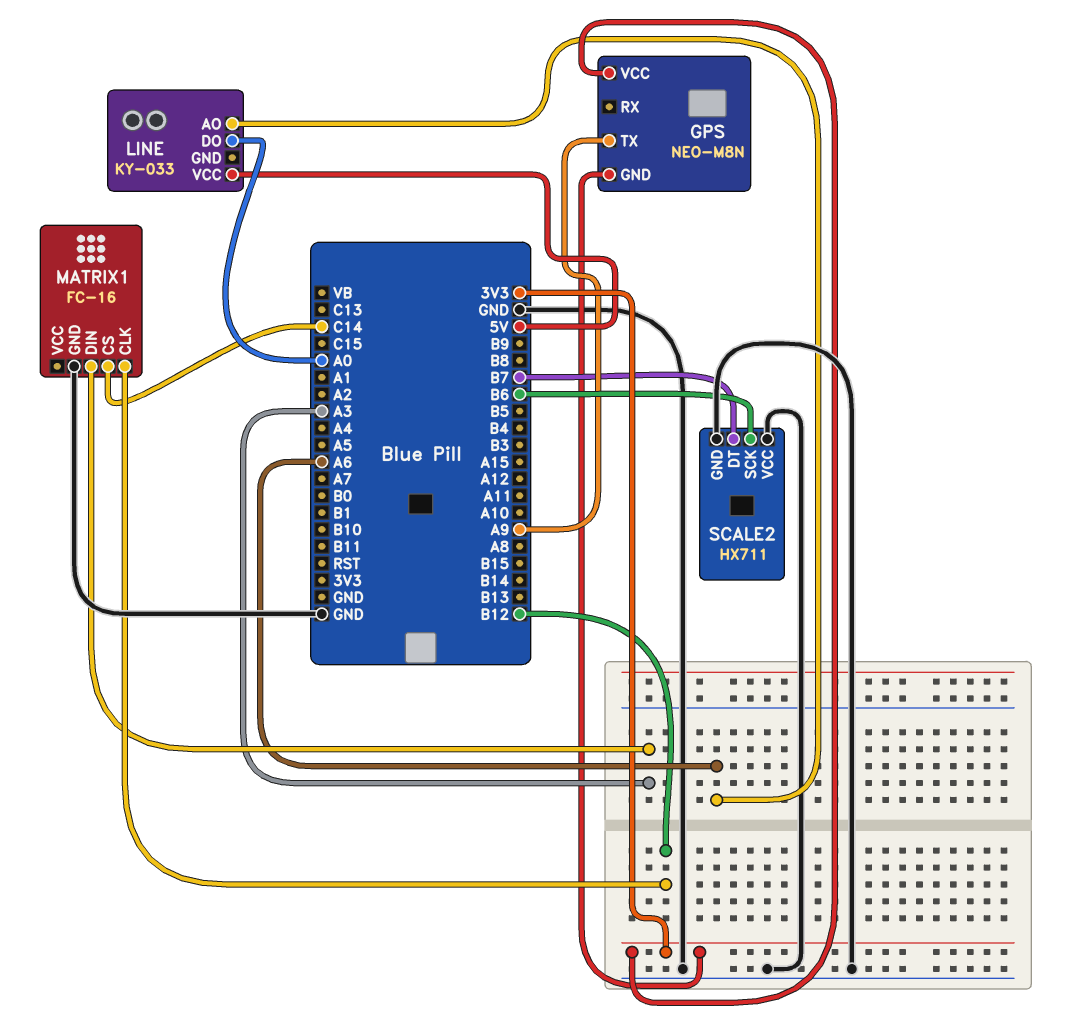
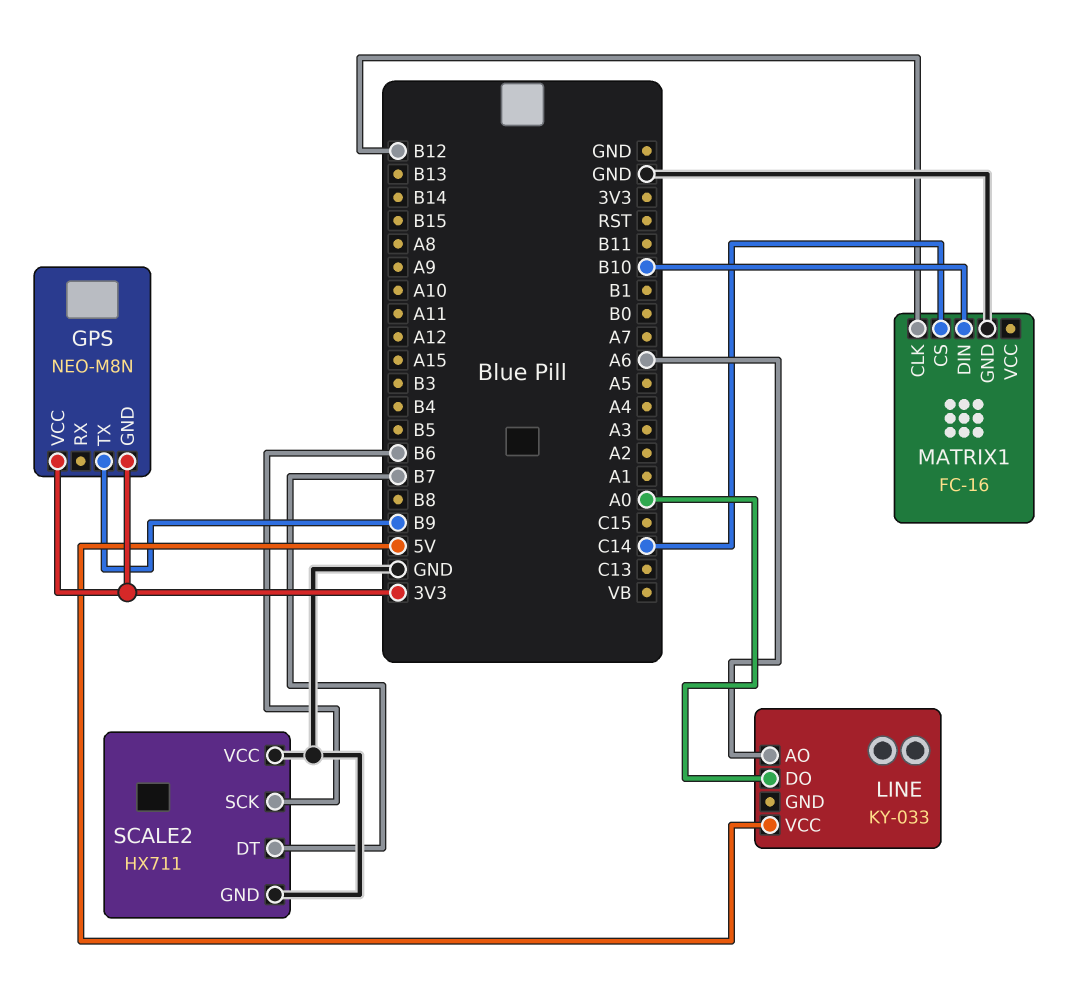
GPS pin TX: A9 -> B9
MATRIX1 pin DIN: A3 -> B10

